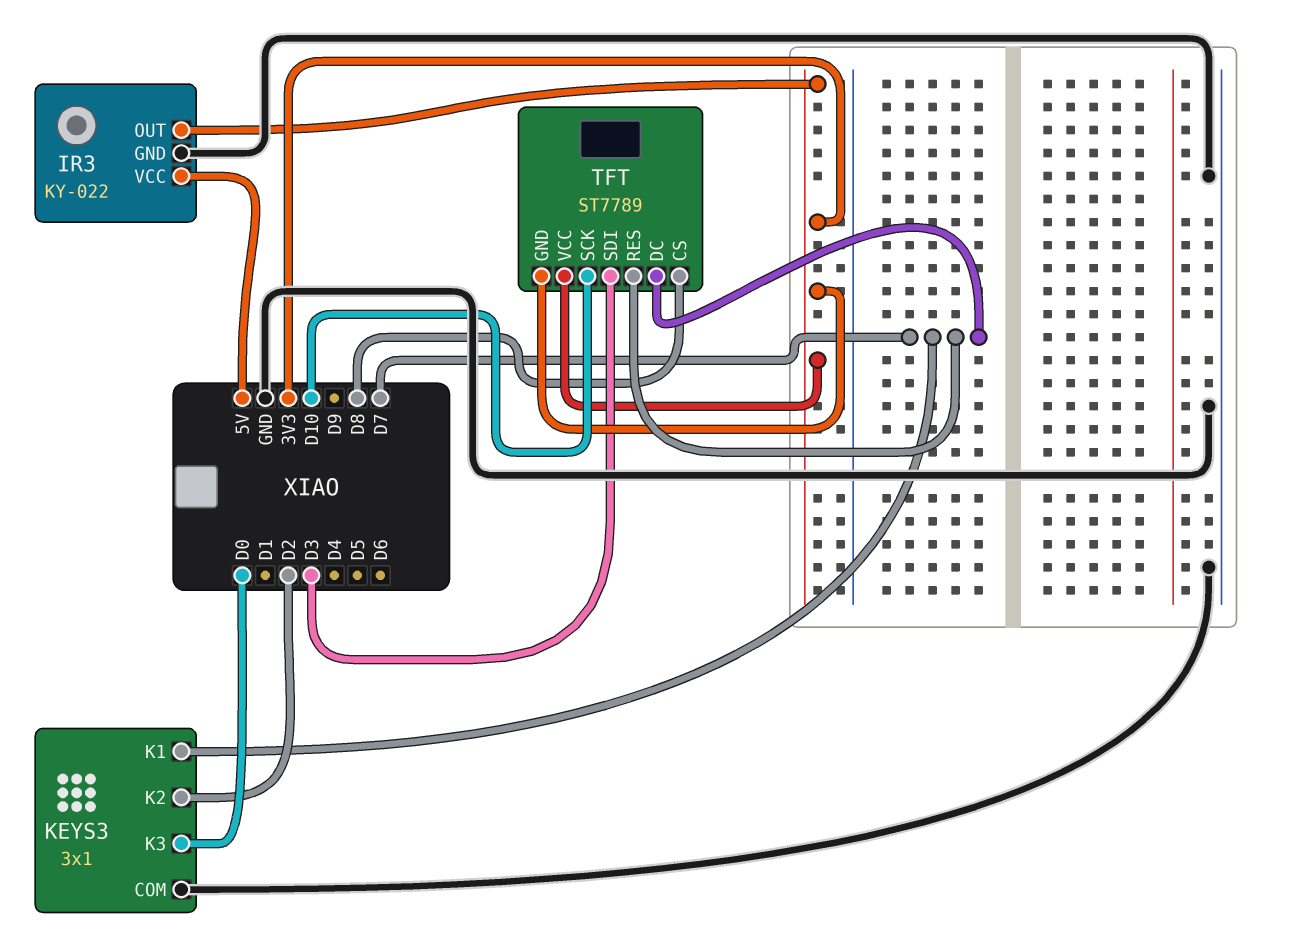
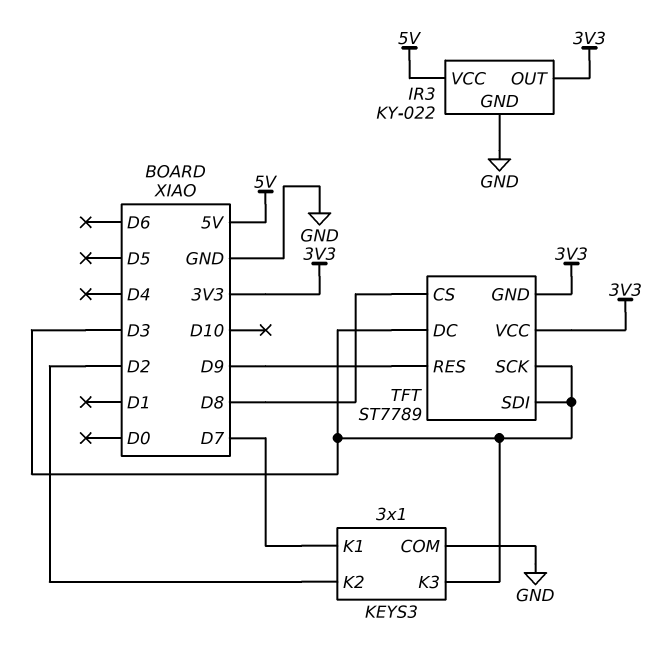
KEYS3 pin K3: D0 -> D3
TFT pin DC: D7 -> D3
TFT pin RES: D7 -> D9
TFT pin SCK: D10 -> D3

